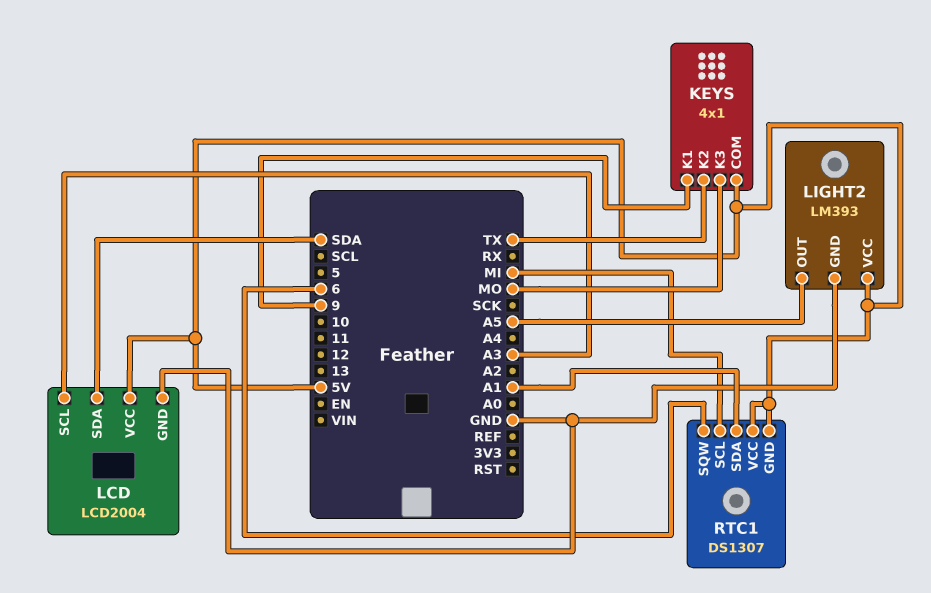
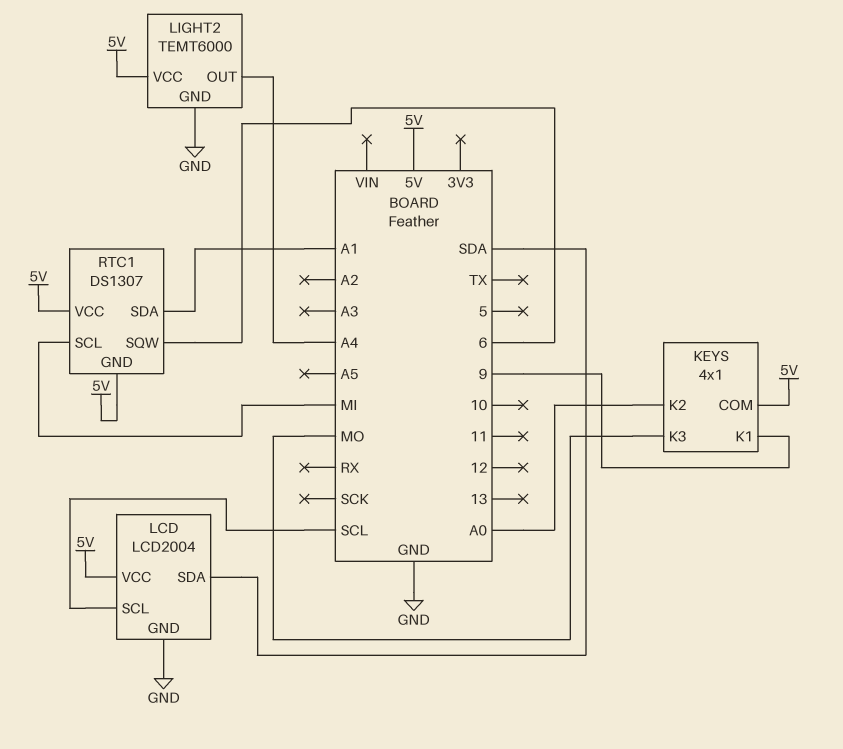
KEYS pin K2: TX -> A0
LCD pin SCL: A3 -> SCL
LIGHT2: LM393 -> TEMT6000
LIGHT2 pin OUT: A5 -> A4

